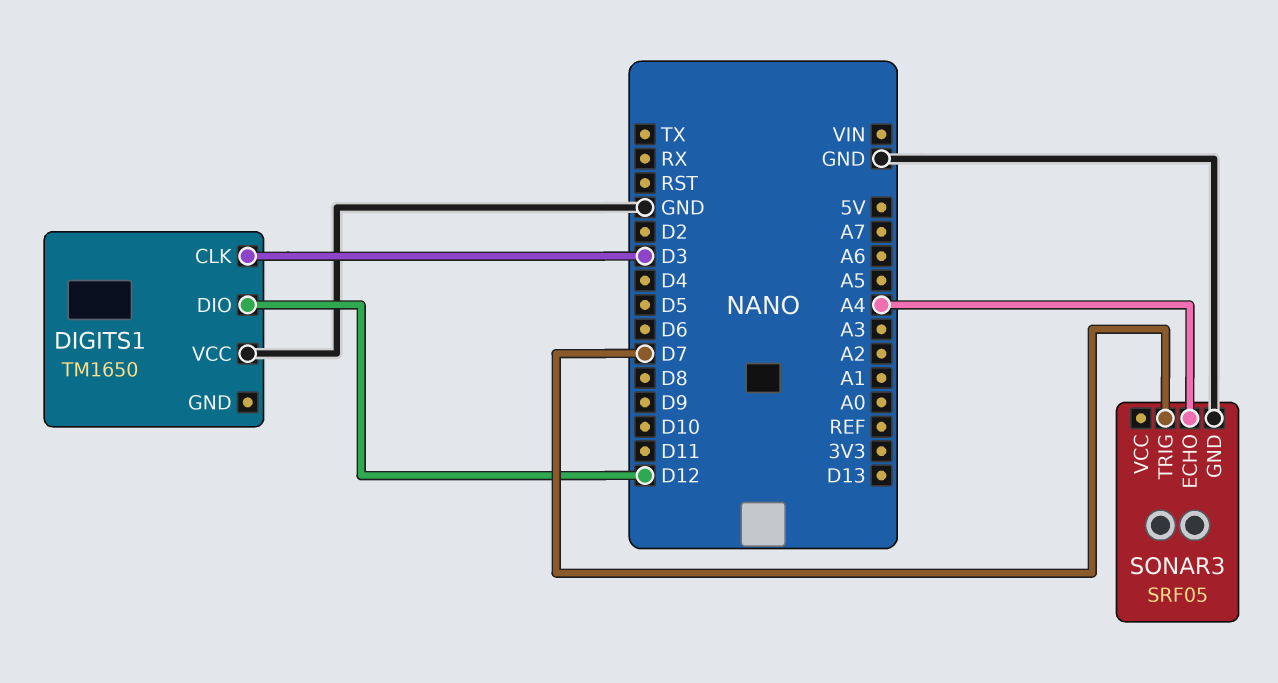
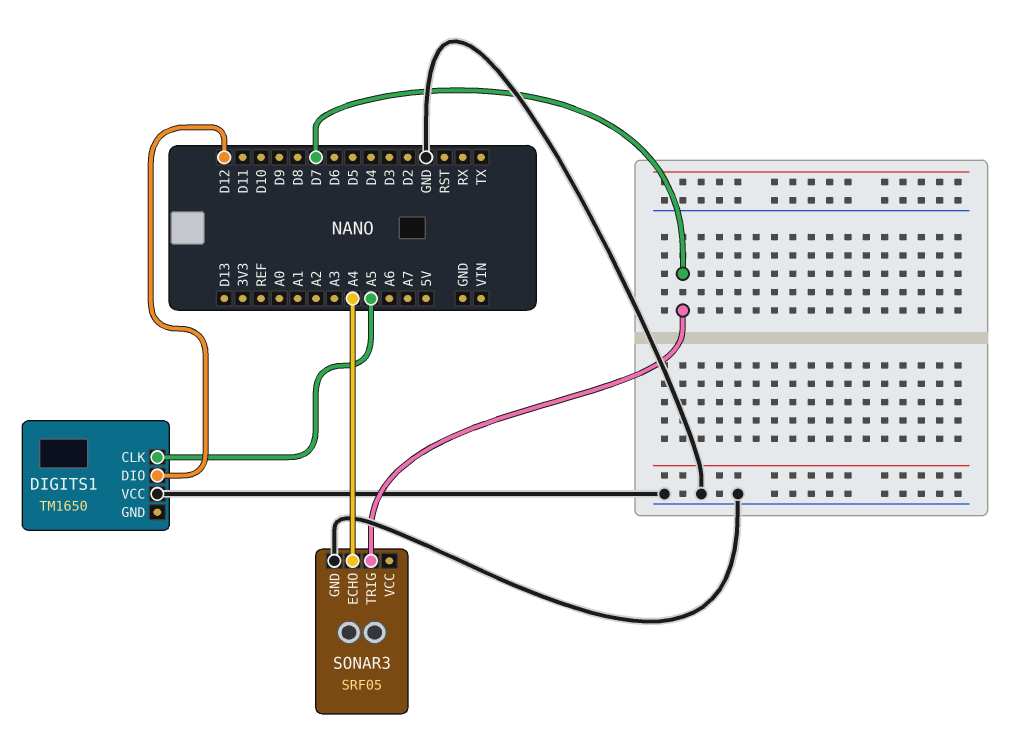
DIGITS1 pin CLK: D3 -> A5

